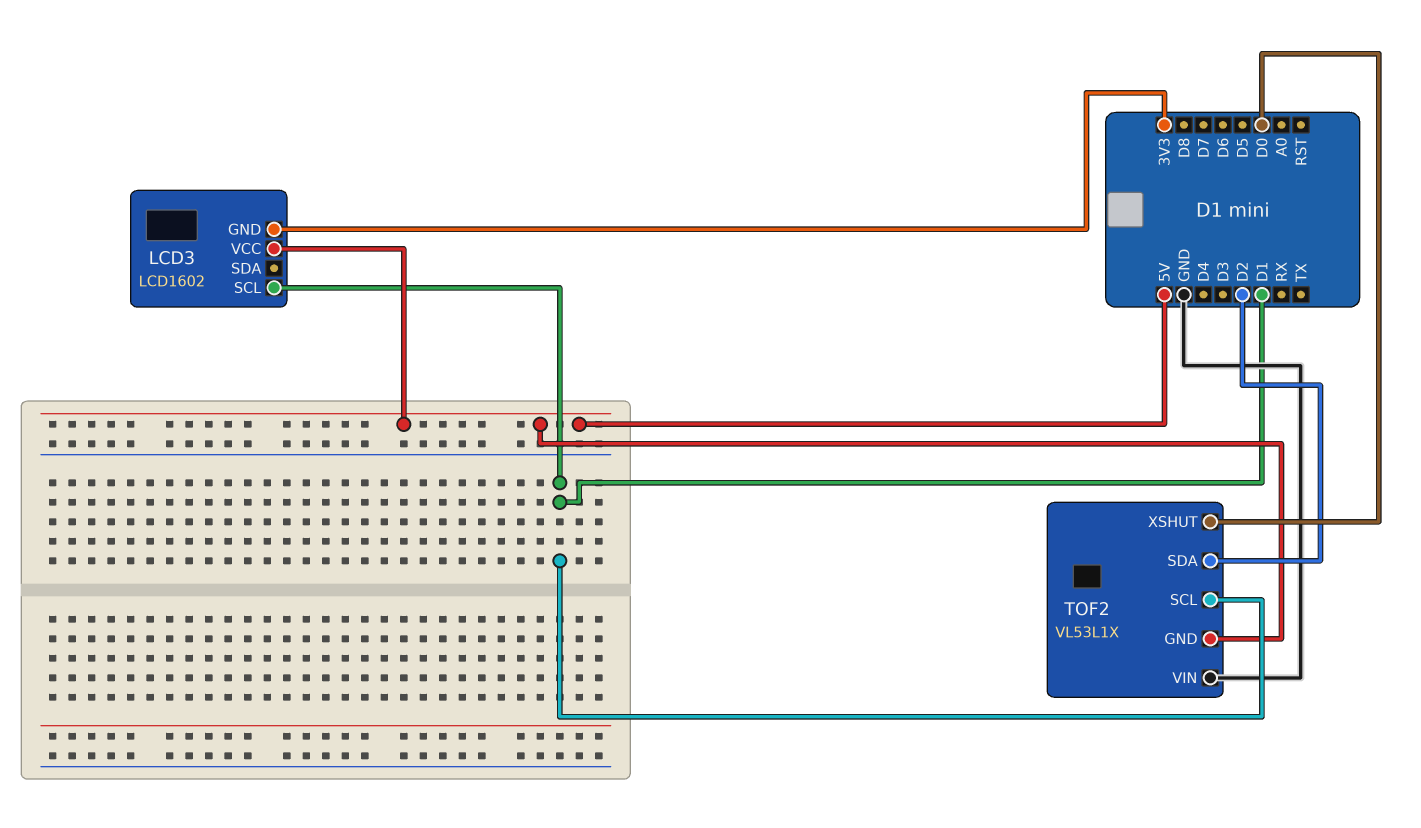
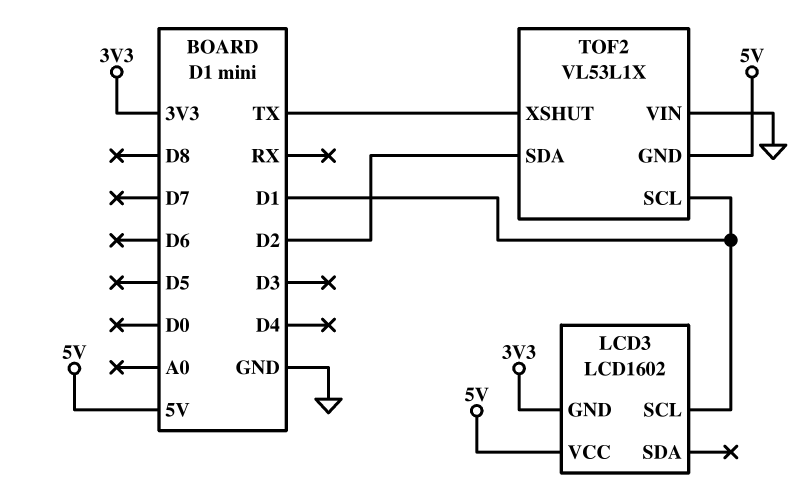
TOF2 pin XSHUT: D0 -> TX

